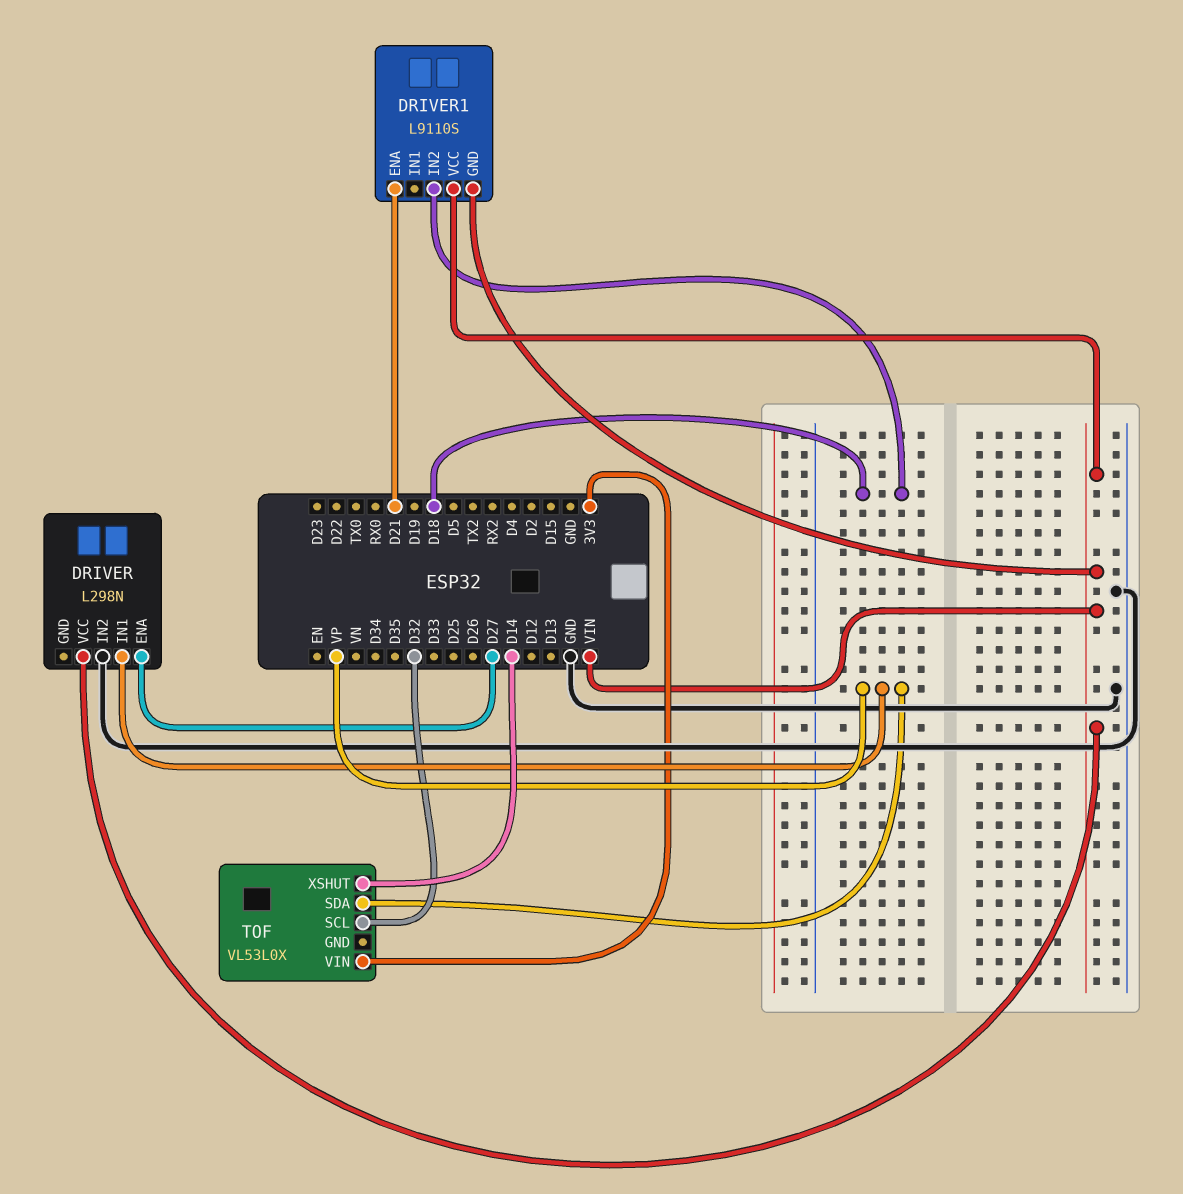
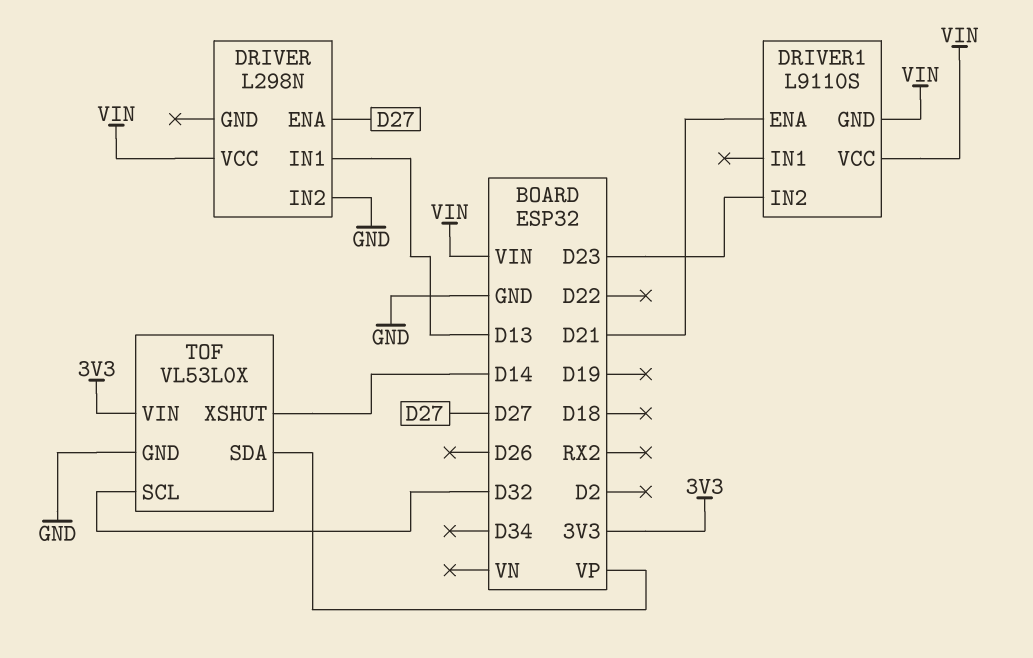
DRIVER pin IN1: VP -> D13
DRIVER1 pin IN2: D18 -> D23
TOF pin GND: none -> GND

